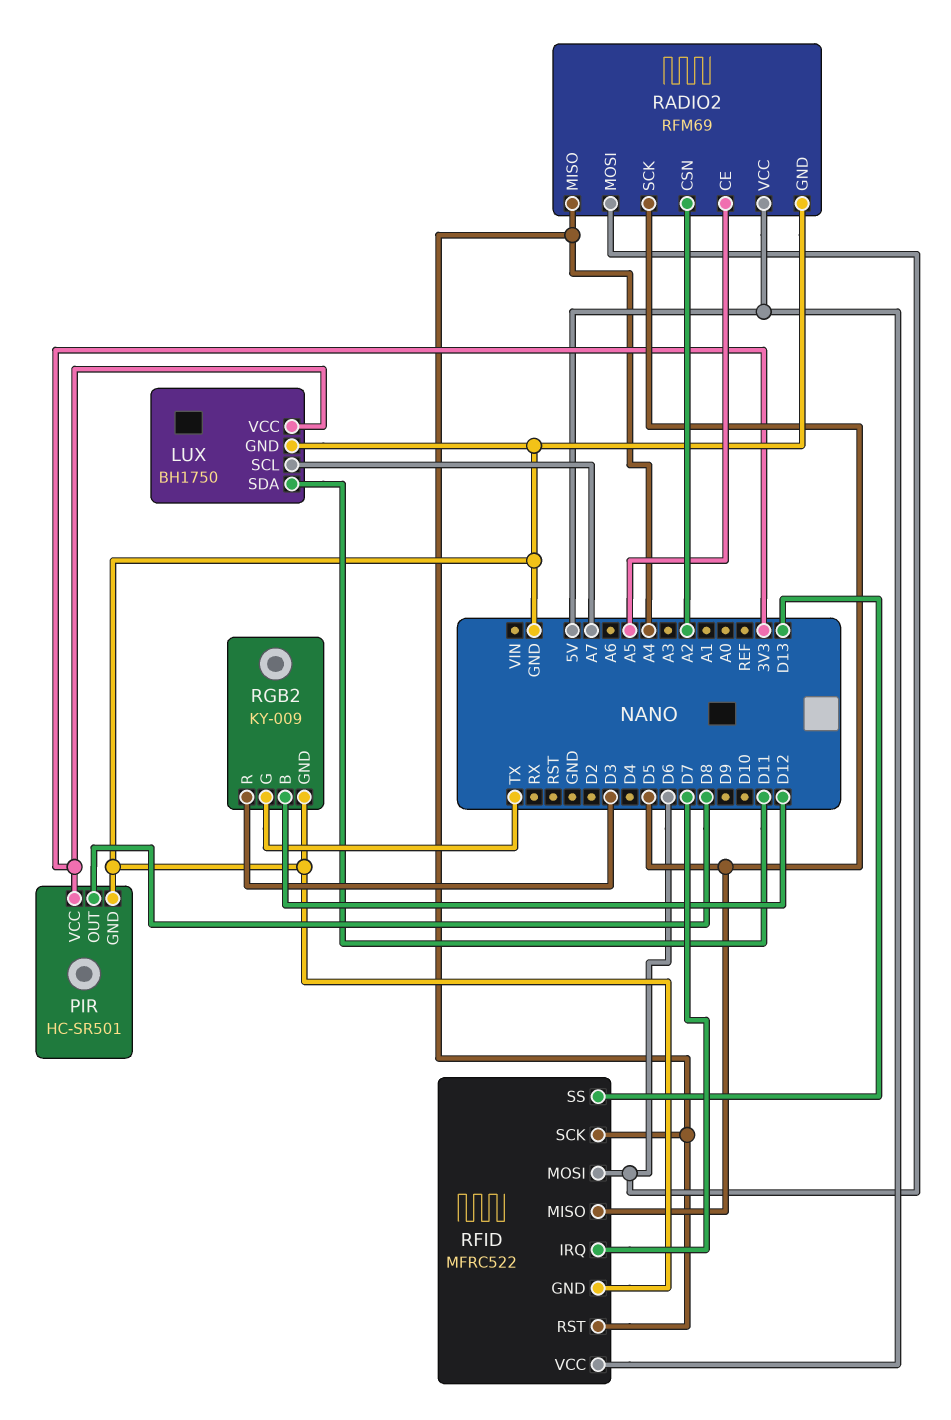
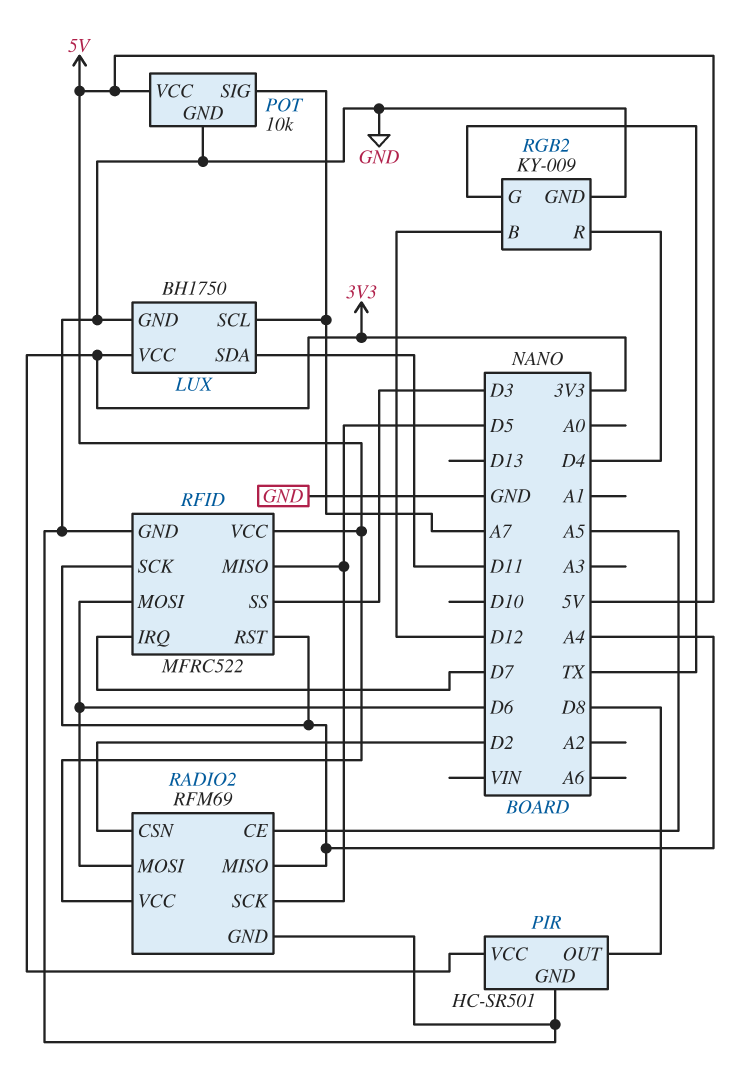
POT: none -> 10k
POT pin GND: none -> GND
POT pin SIG: none -> A7
POT pin VCC: none -> 5V
RADIO2 pin CSN: A2 -> D2
RFID pin SS: D13 -> D3
RGB2 pin R: D3 -> D4

